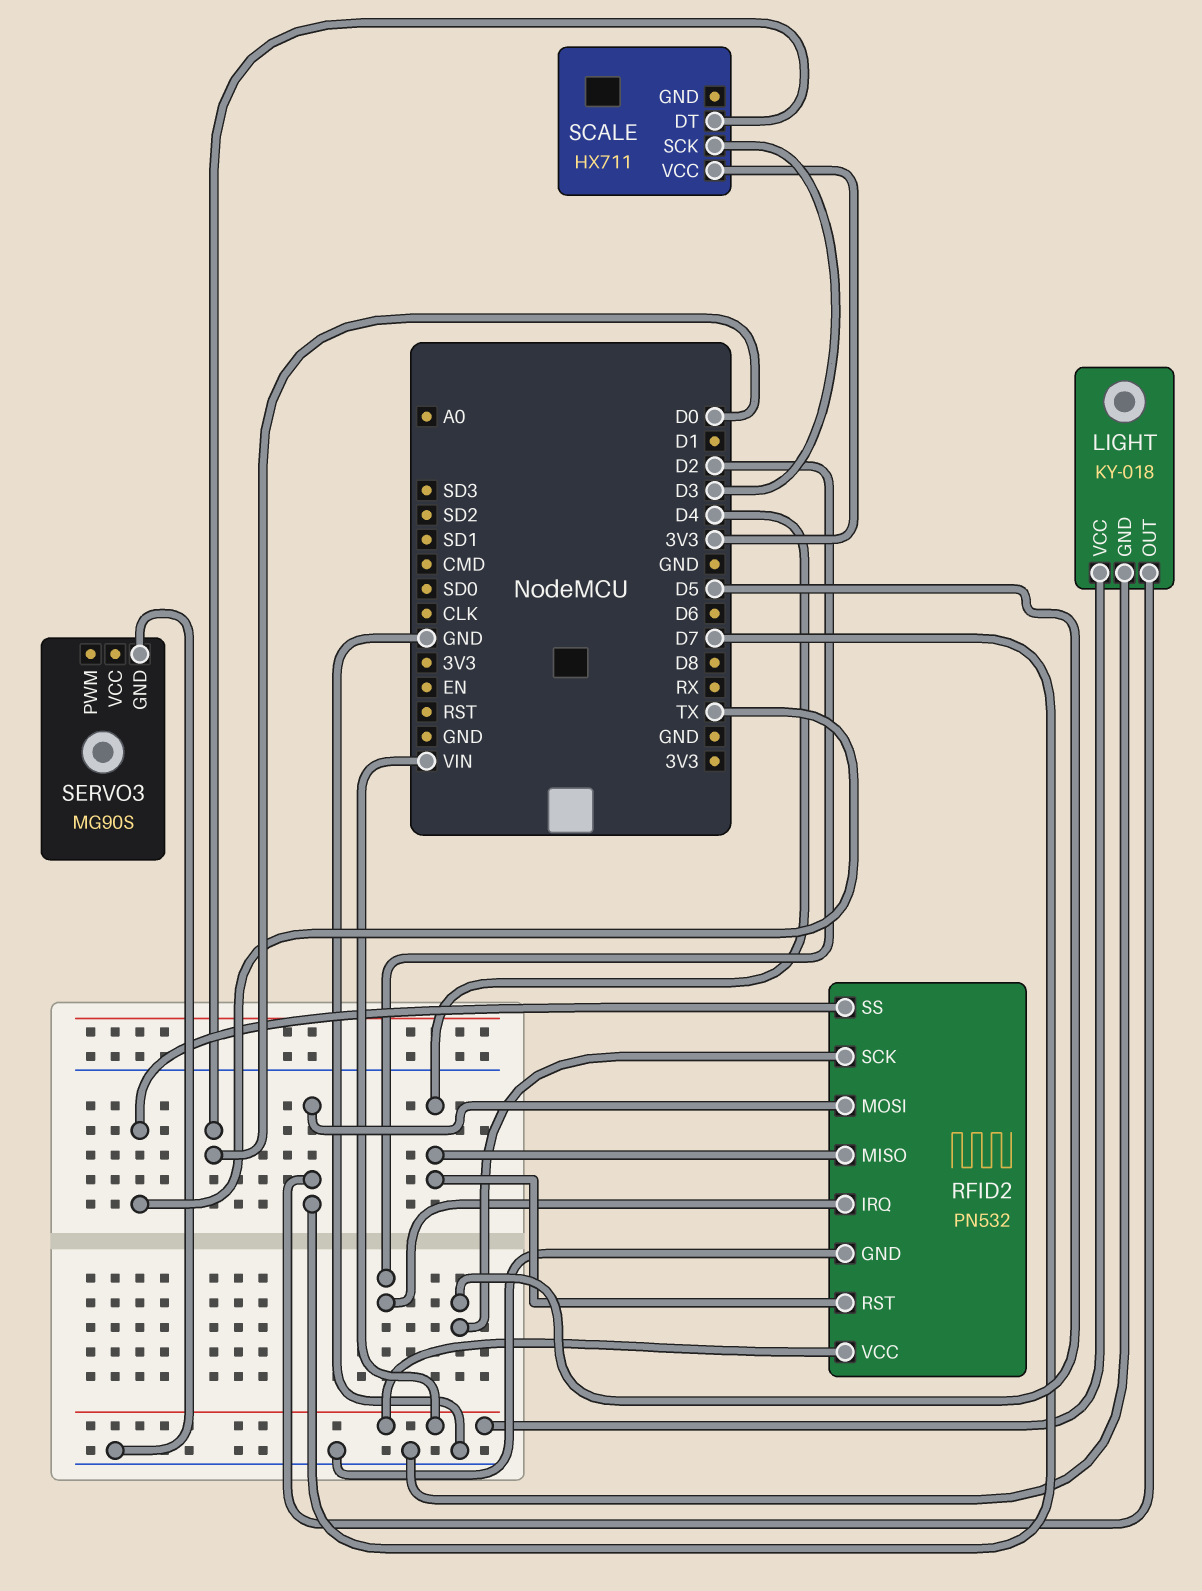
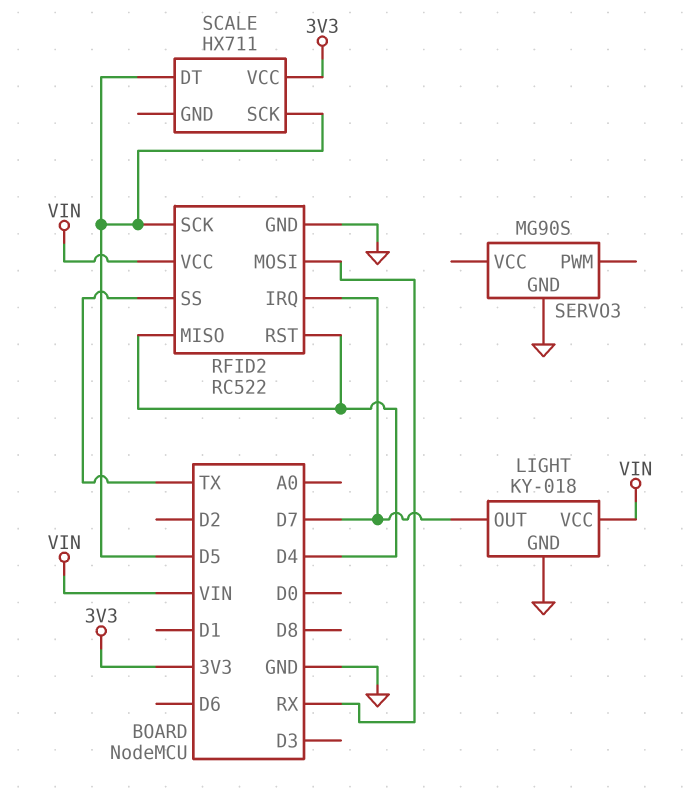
RFID2: PN532 -> RC522
RFID2 pin IRQ: D2 -> D7
RFID2 pin MOSI: D7 -> RX
SCALE pin DT: D0 -> D5
SCALE pin SCK: D3 -> D5

